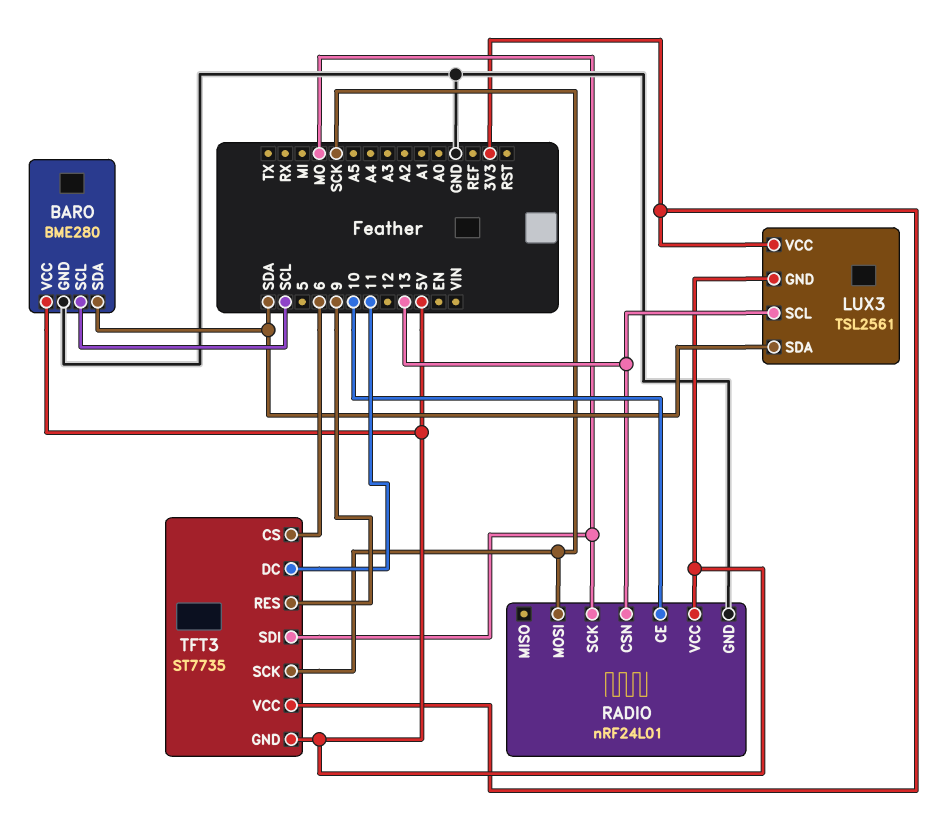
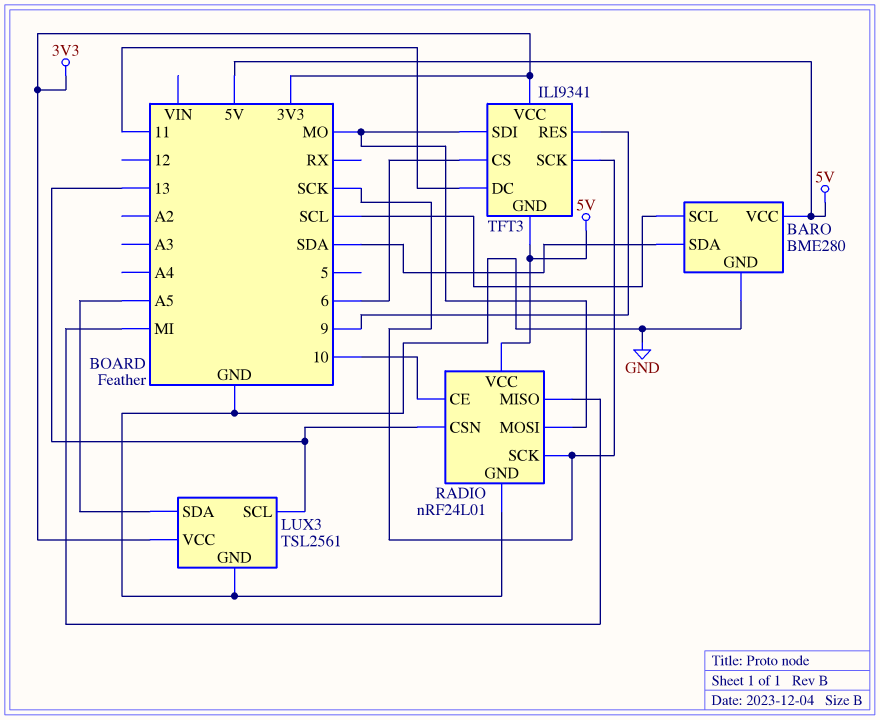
LUX3 pin GND: 5V -> GND
LUX3 pin SDA: SDA -> A5
RADIO pin MISO: none -> MI
RADIO pin MOSI: SCK -> MO
RADIO pin SCK: MO -> SCK
TFT3: ST7735 -> ILI9341

